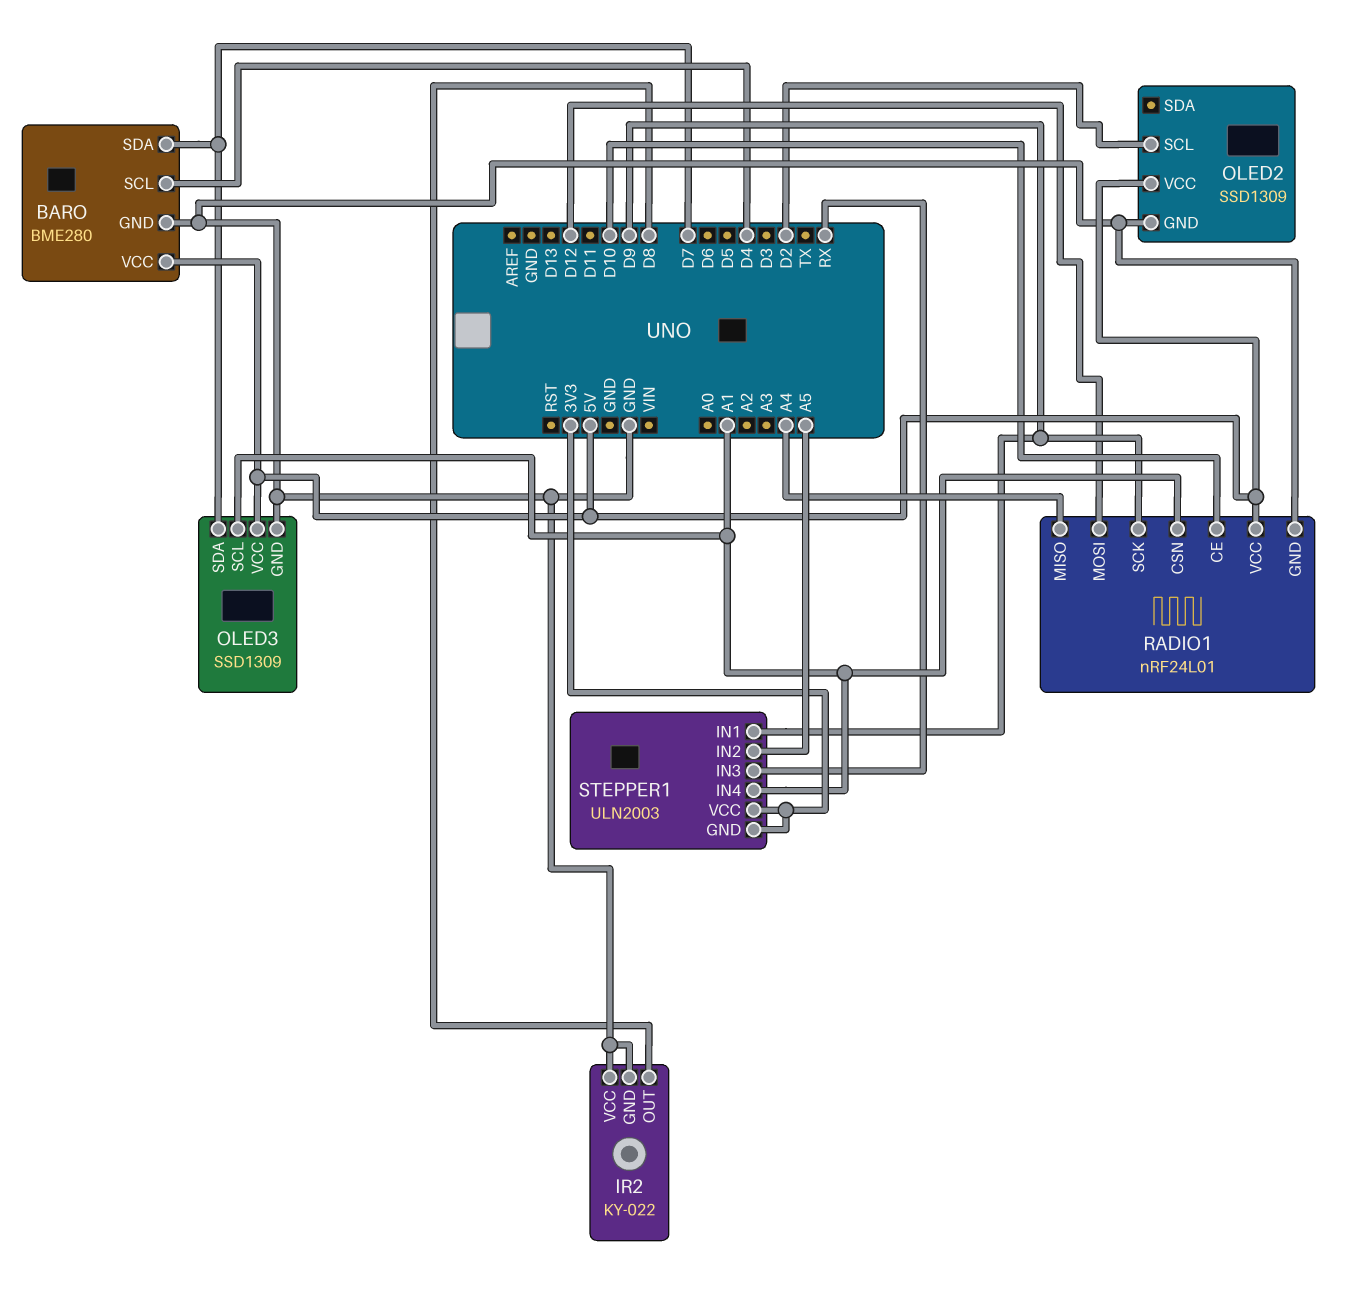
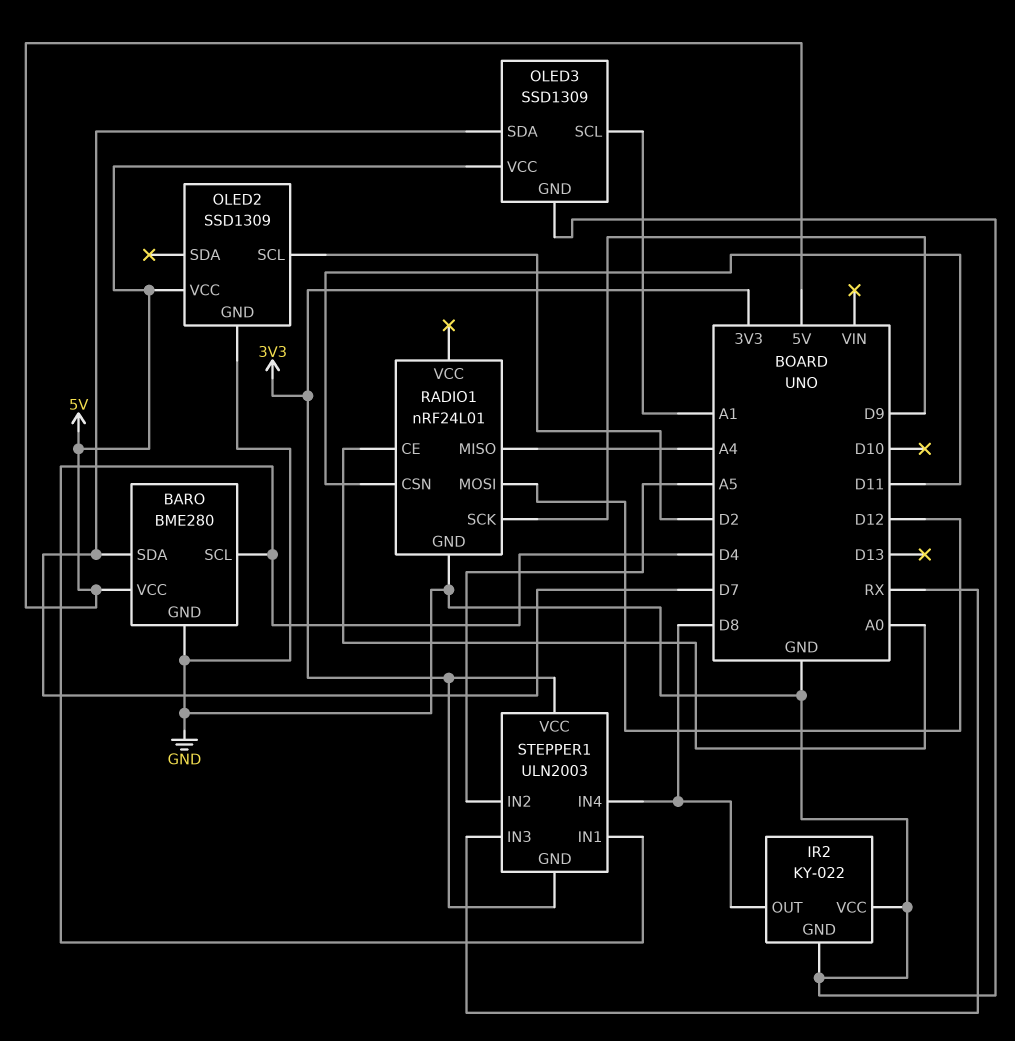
RADIO1 pin CE: D10 -> A0
RADIO1 pin CSN: A1 -> D11
RADIO1 pin VCC: 5V -> none
STEPPER1 pin IN1: D9 -> D4
STEPPER1 pin IN4: A1 -> D8

